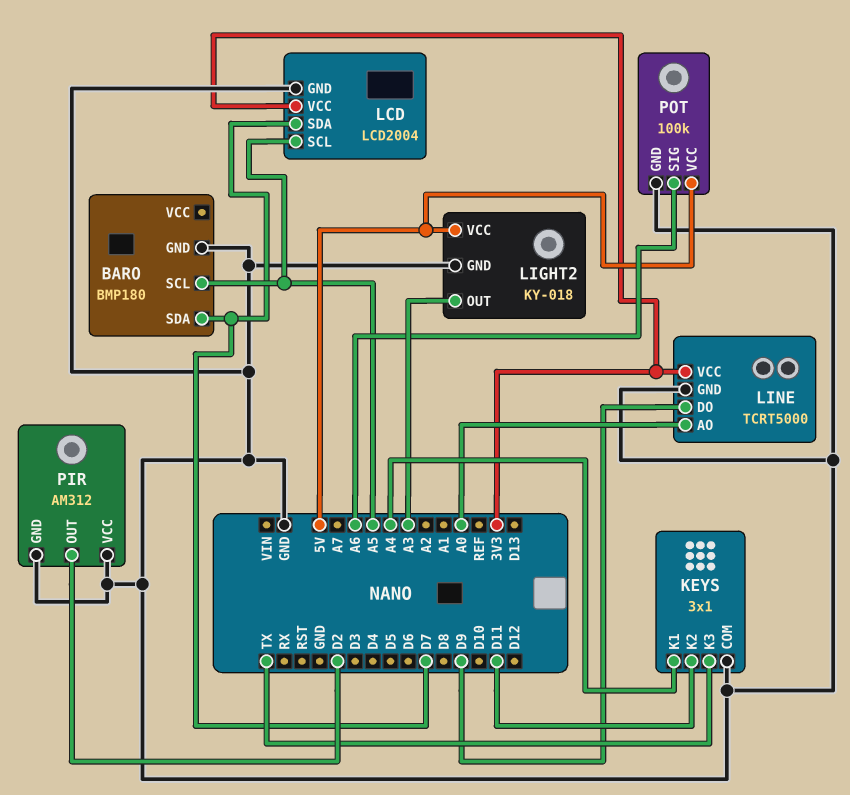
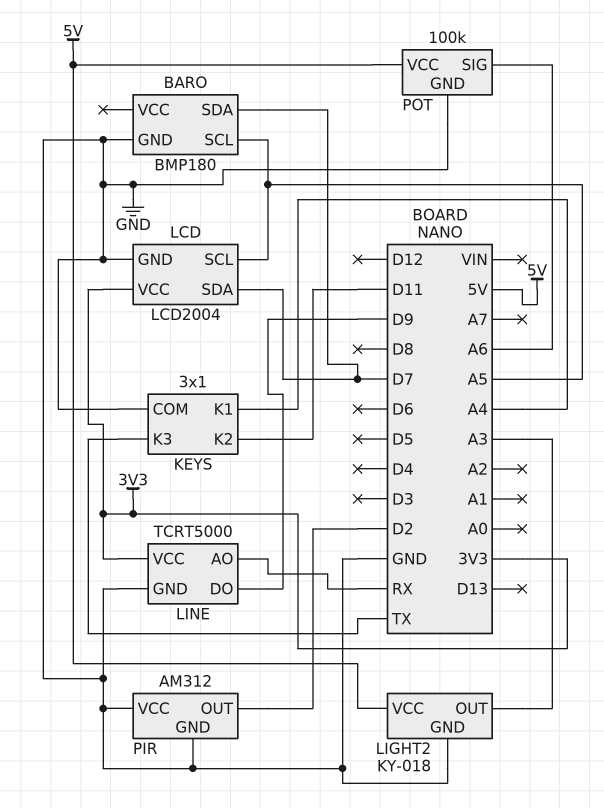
LINE pin AO: A0 -> RX

